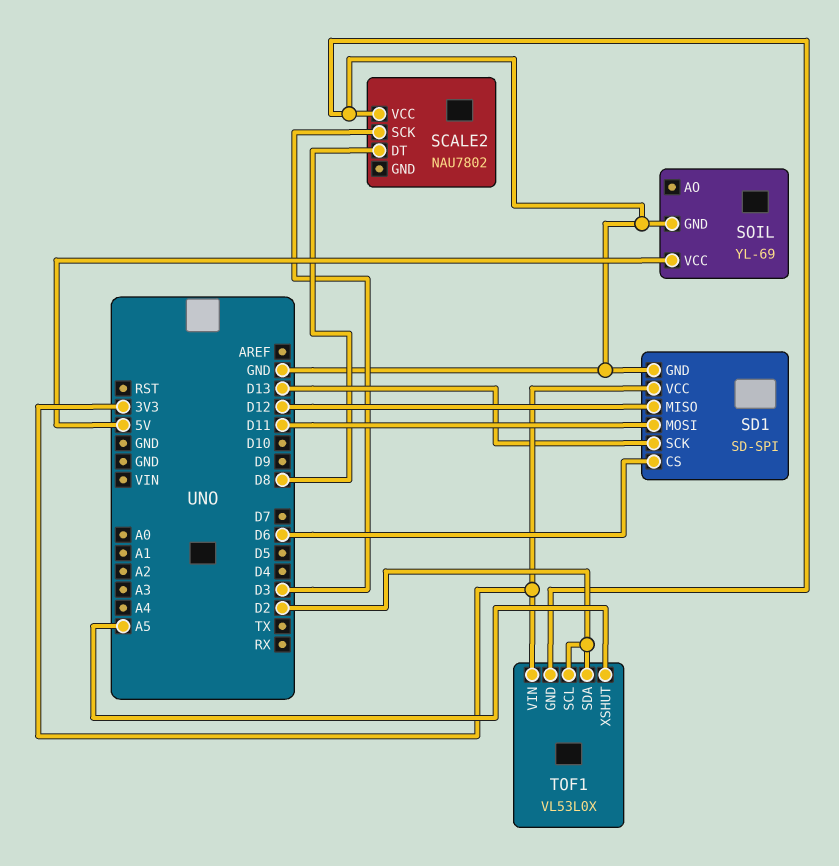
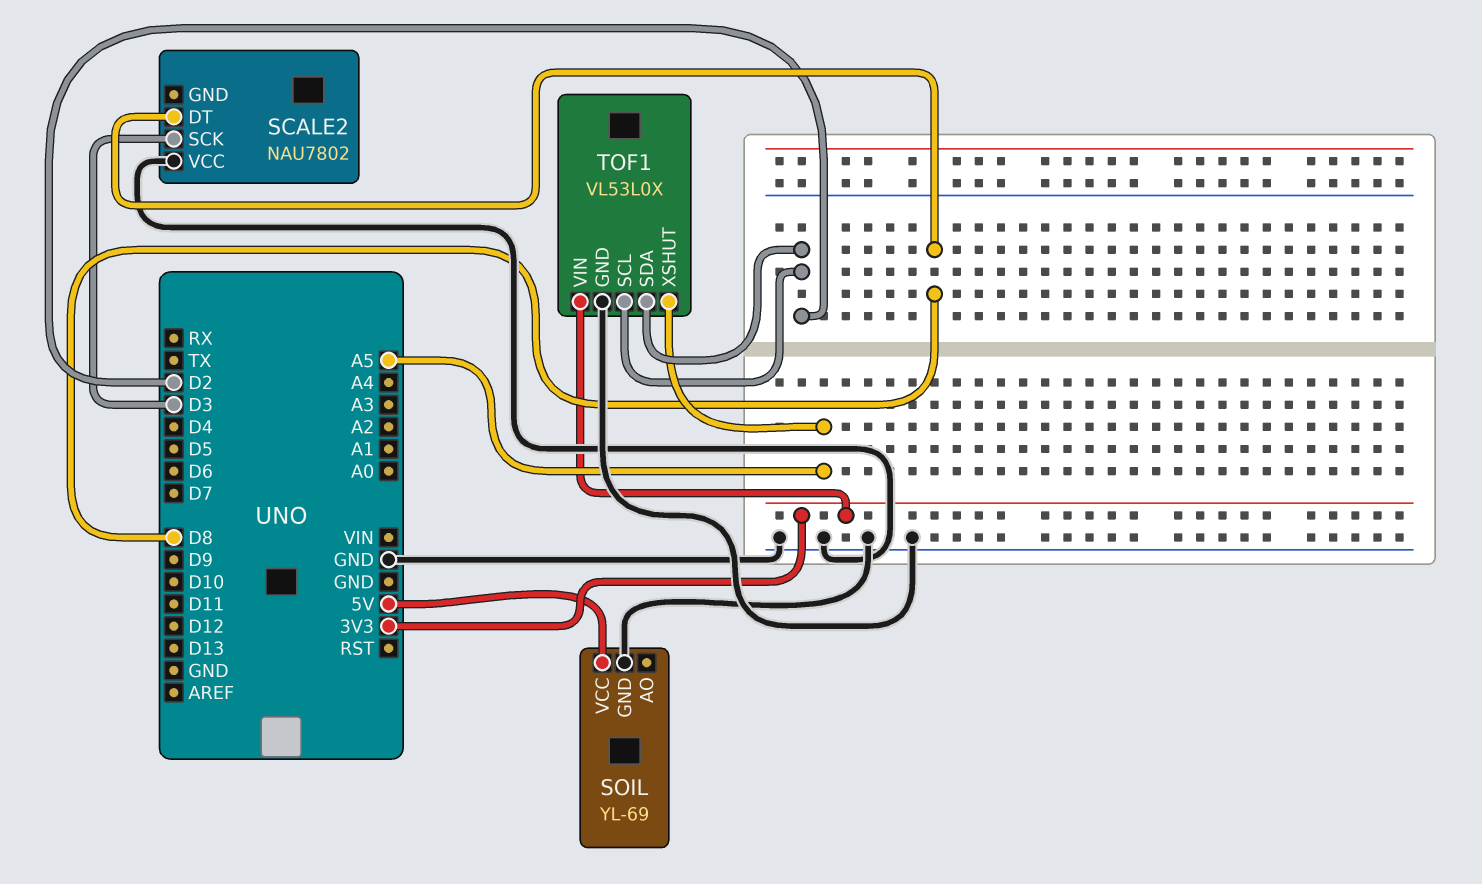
SD1: SD-SPI -> none
SD1 pin CS: D6 -> none
SD1 pin GND: GND -> none
SD1 pin MISO: D12 -> none
SD1 pin MOSI: D11 -> none
SD1 pin SCK: D13 -> none
SD1 pin VCC: 3V3 -> none

